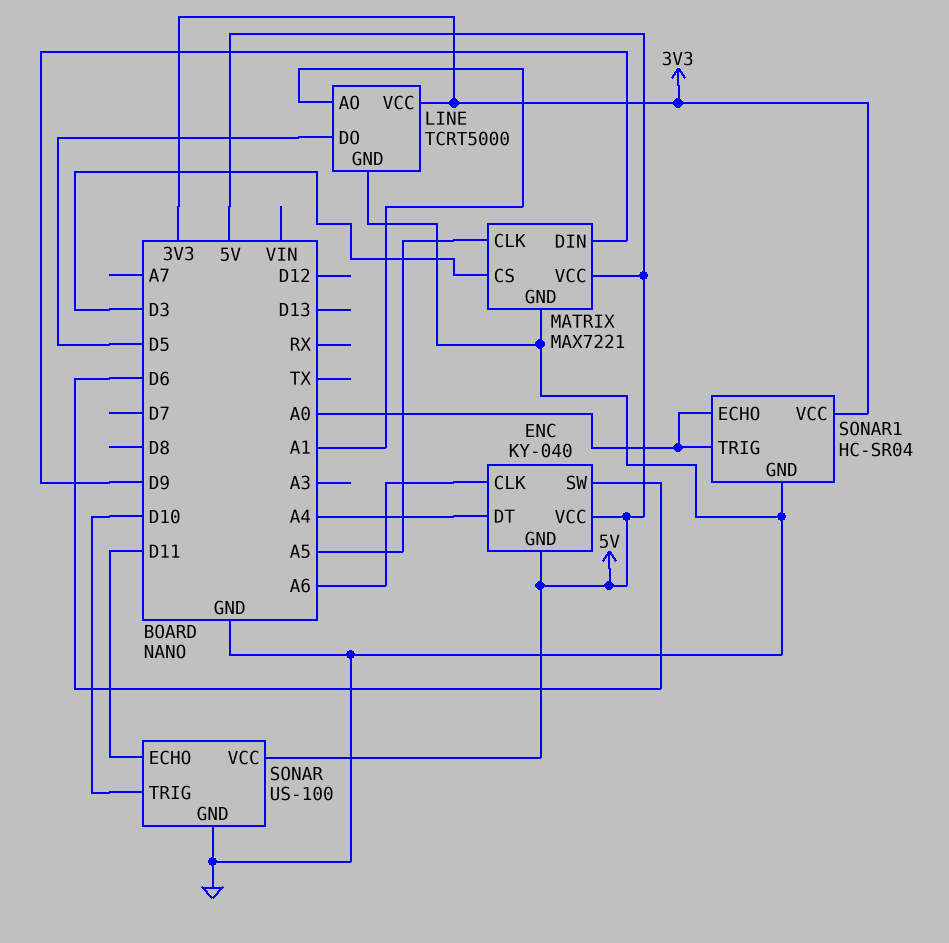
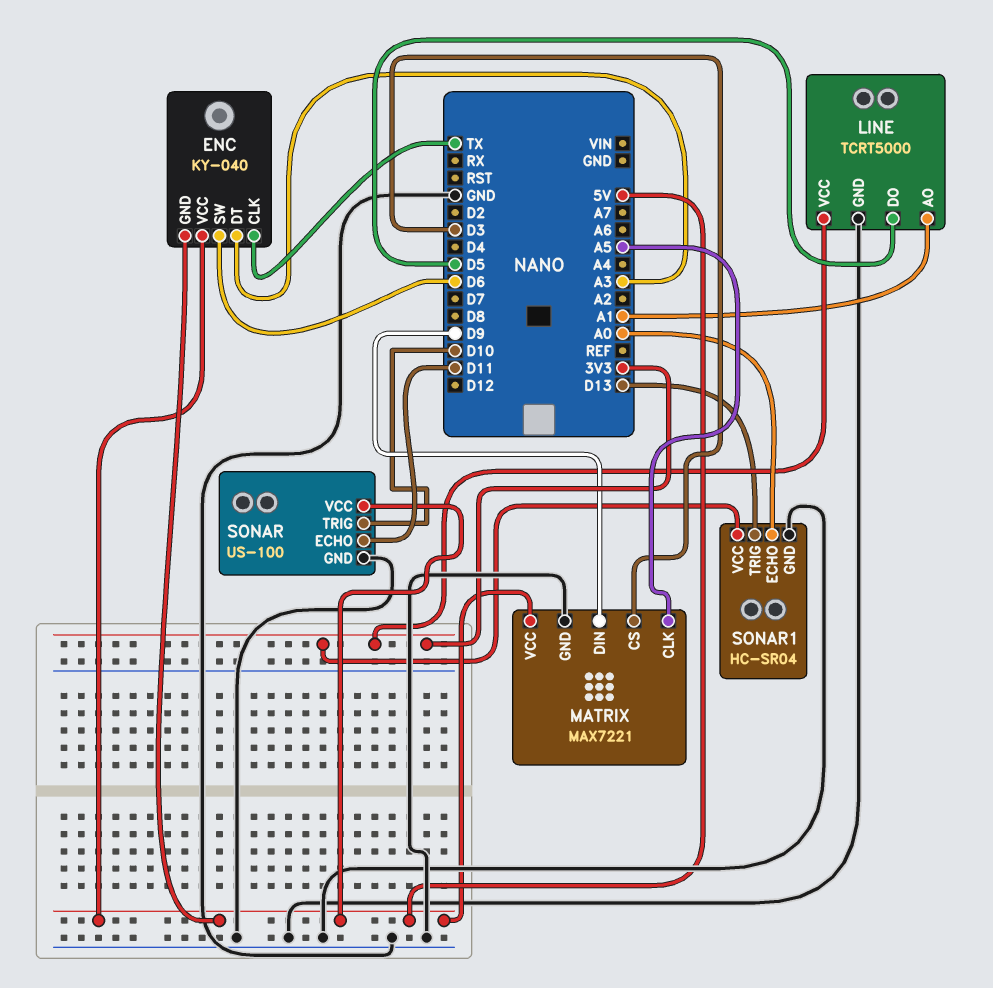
ENC pin CLK: A6 -> TX
ENC pin DT: A4 -> A3
SONAR1 pin TRIG: A0 -> D13

